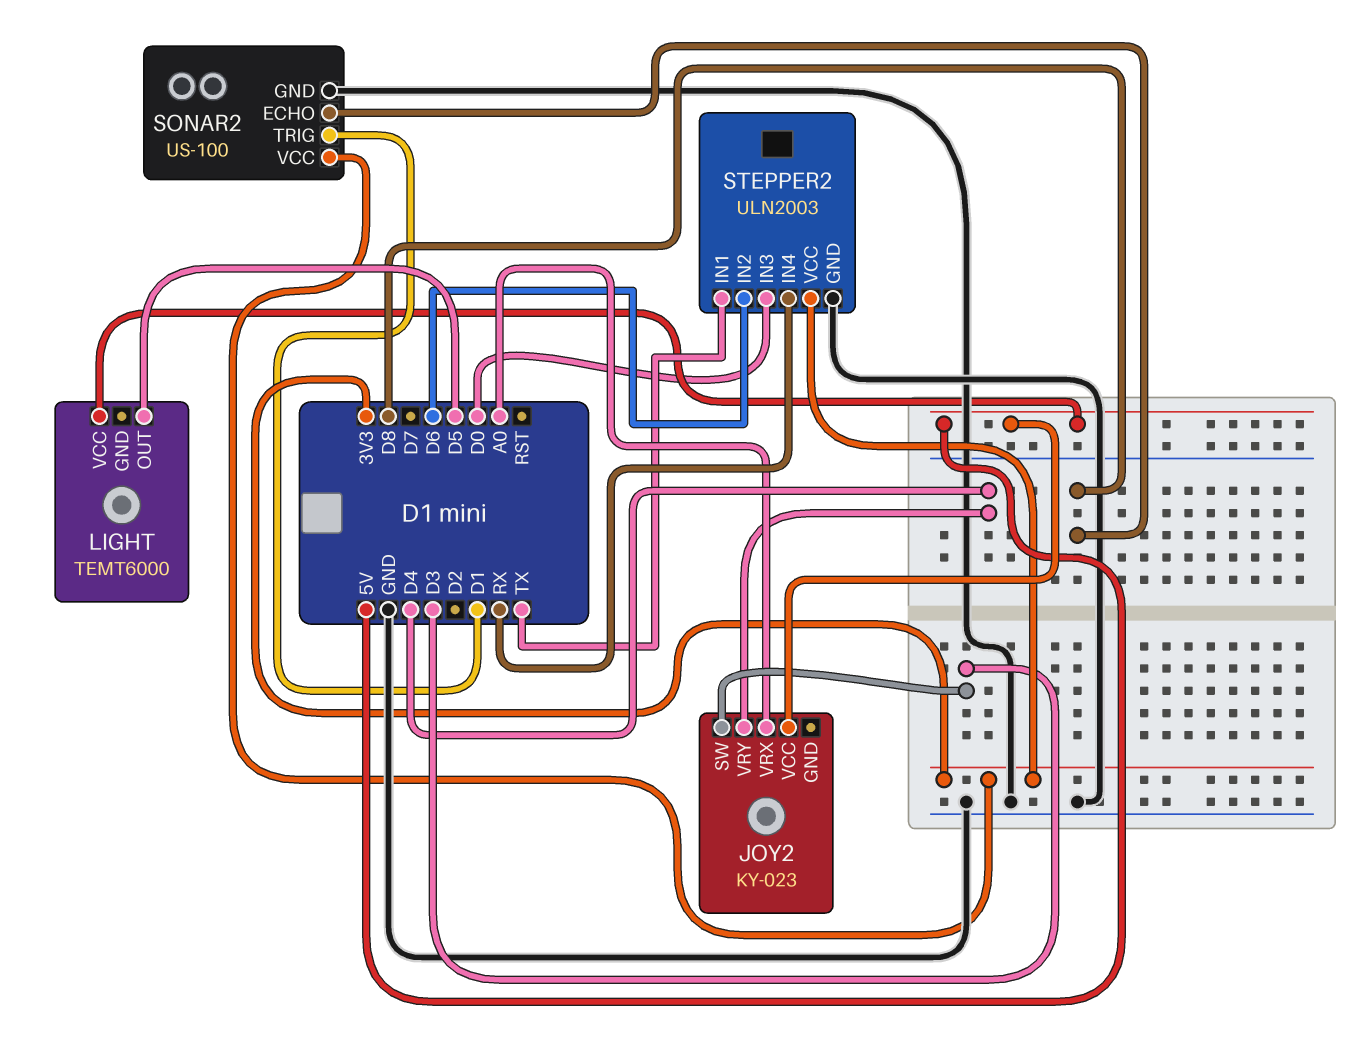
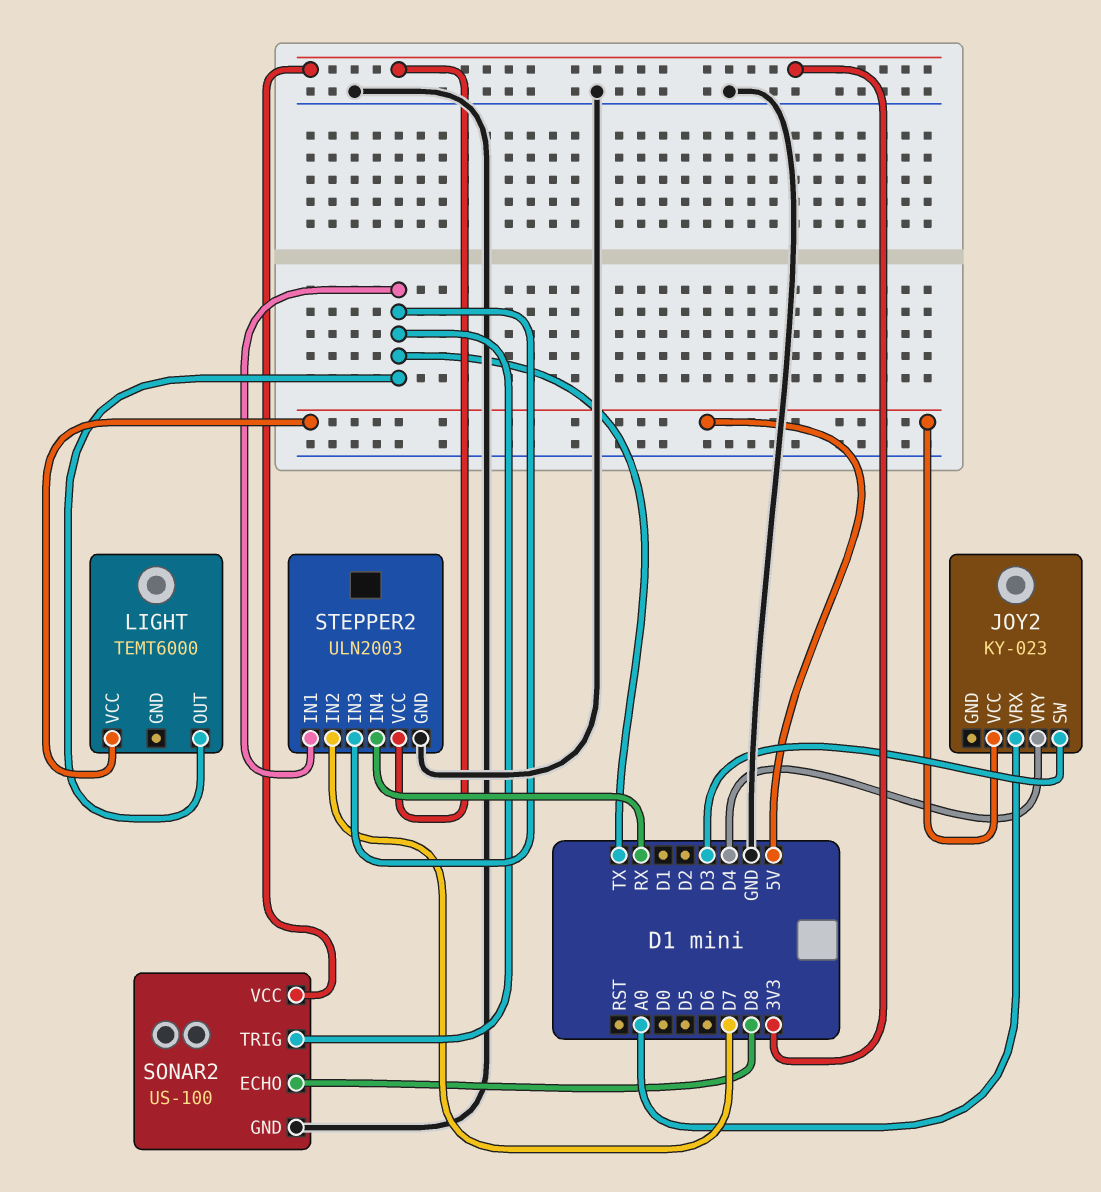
LIGHT pin OUT: D5 -> TX
SONAR2 pin TRIG: D1 -> TX
STEPPER2 pin IN2: D6 -> D7
STEPPER2 pin IN3: D0 -> TX

